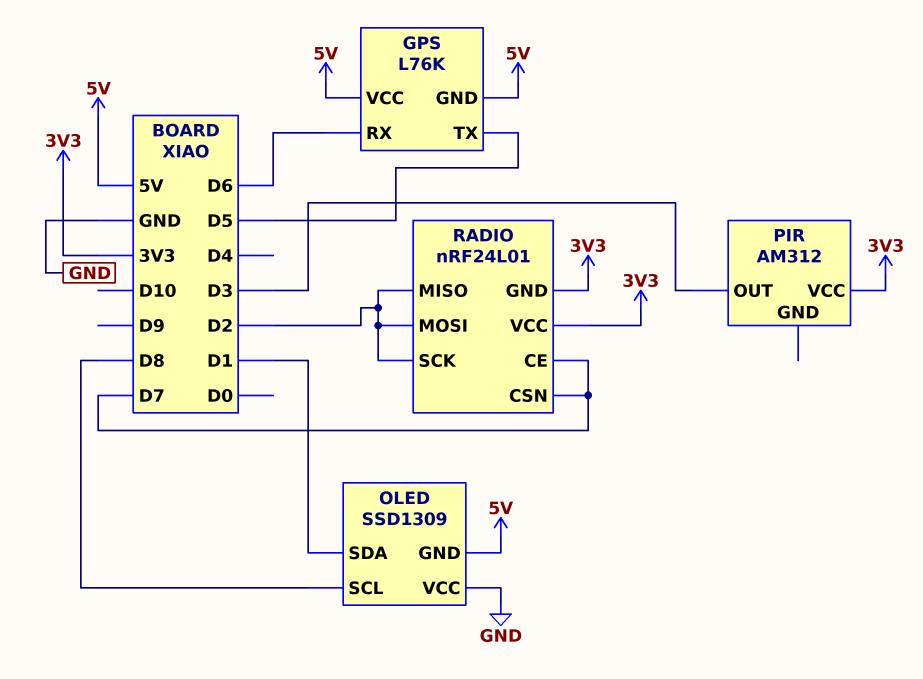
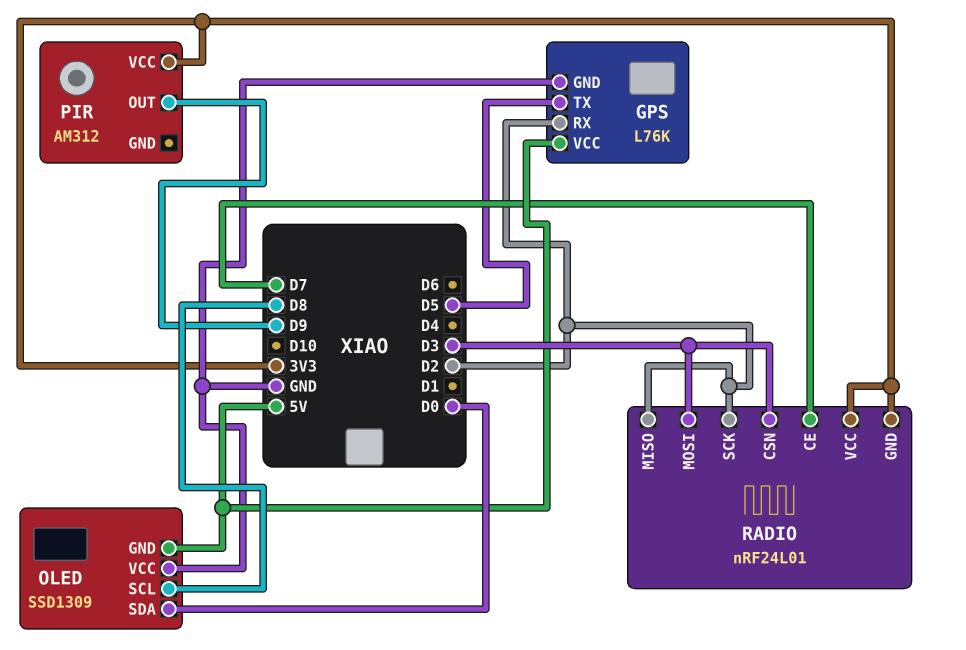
GPS pin GND: 5V -> GND
GPS pin RX: D6 -> D2
OLED pin SDA: D1 -> D0
PIR pin OUT: D3 -> D9
RADIO pin CSN: D7 -> D3
RADIO pin MOSI: D2 -> D3

